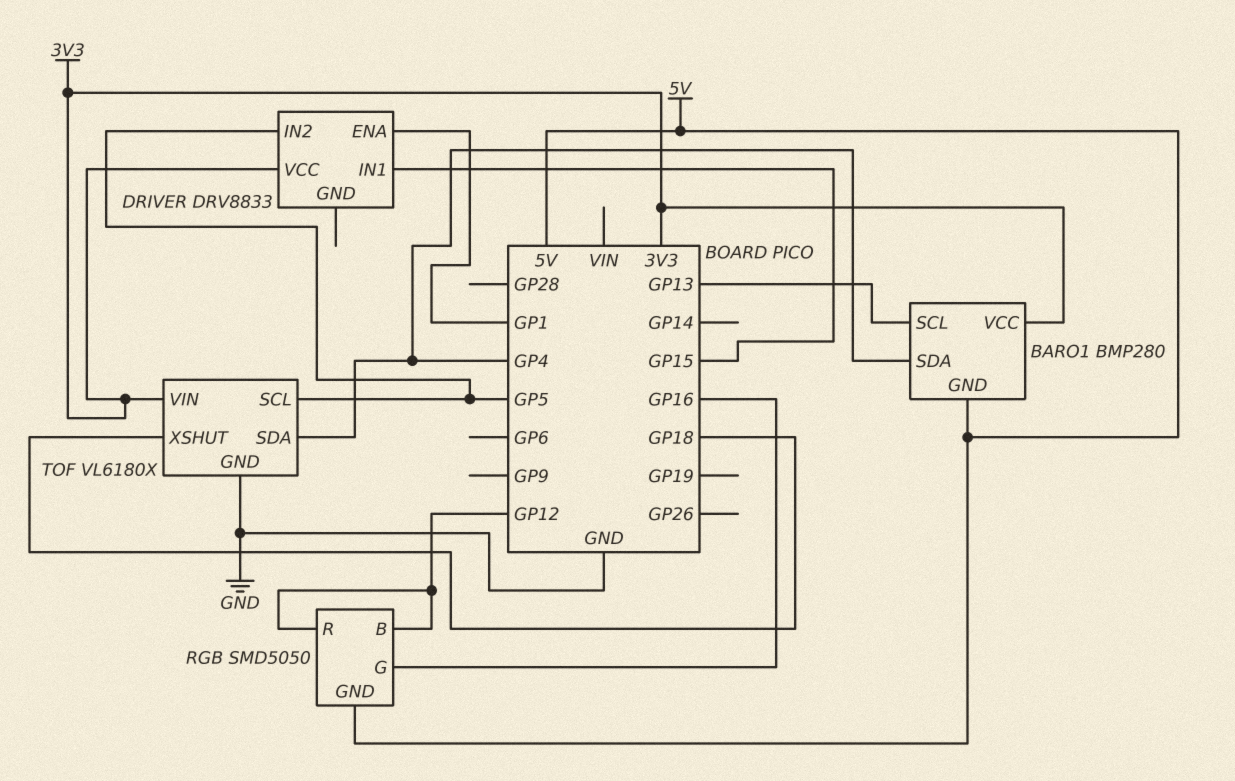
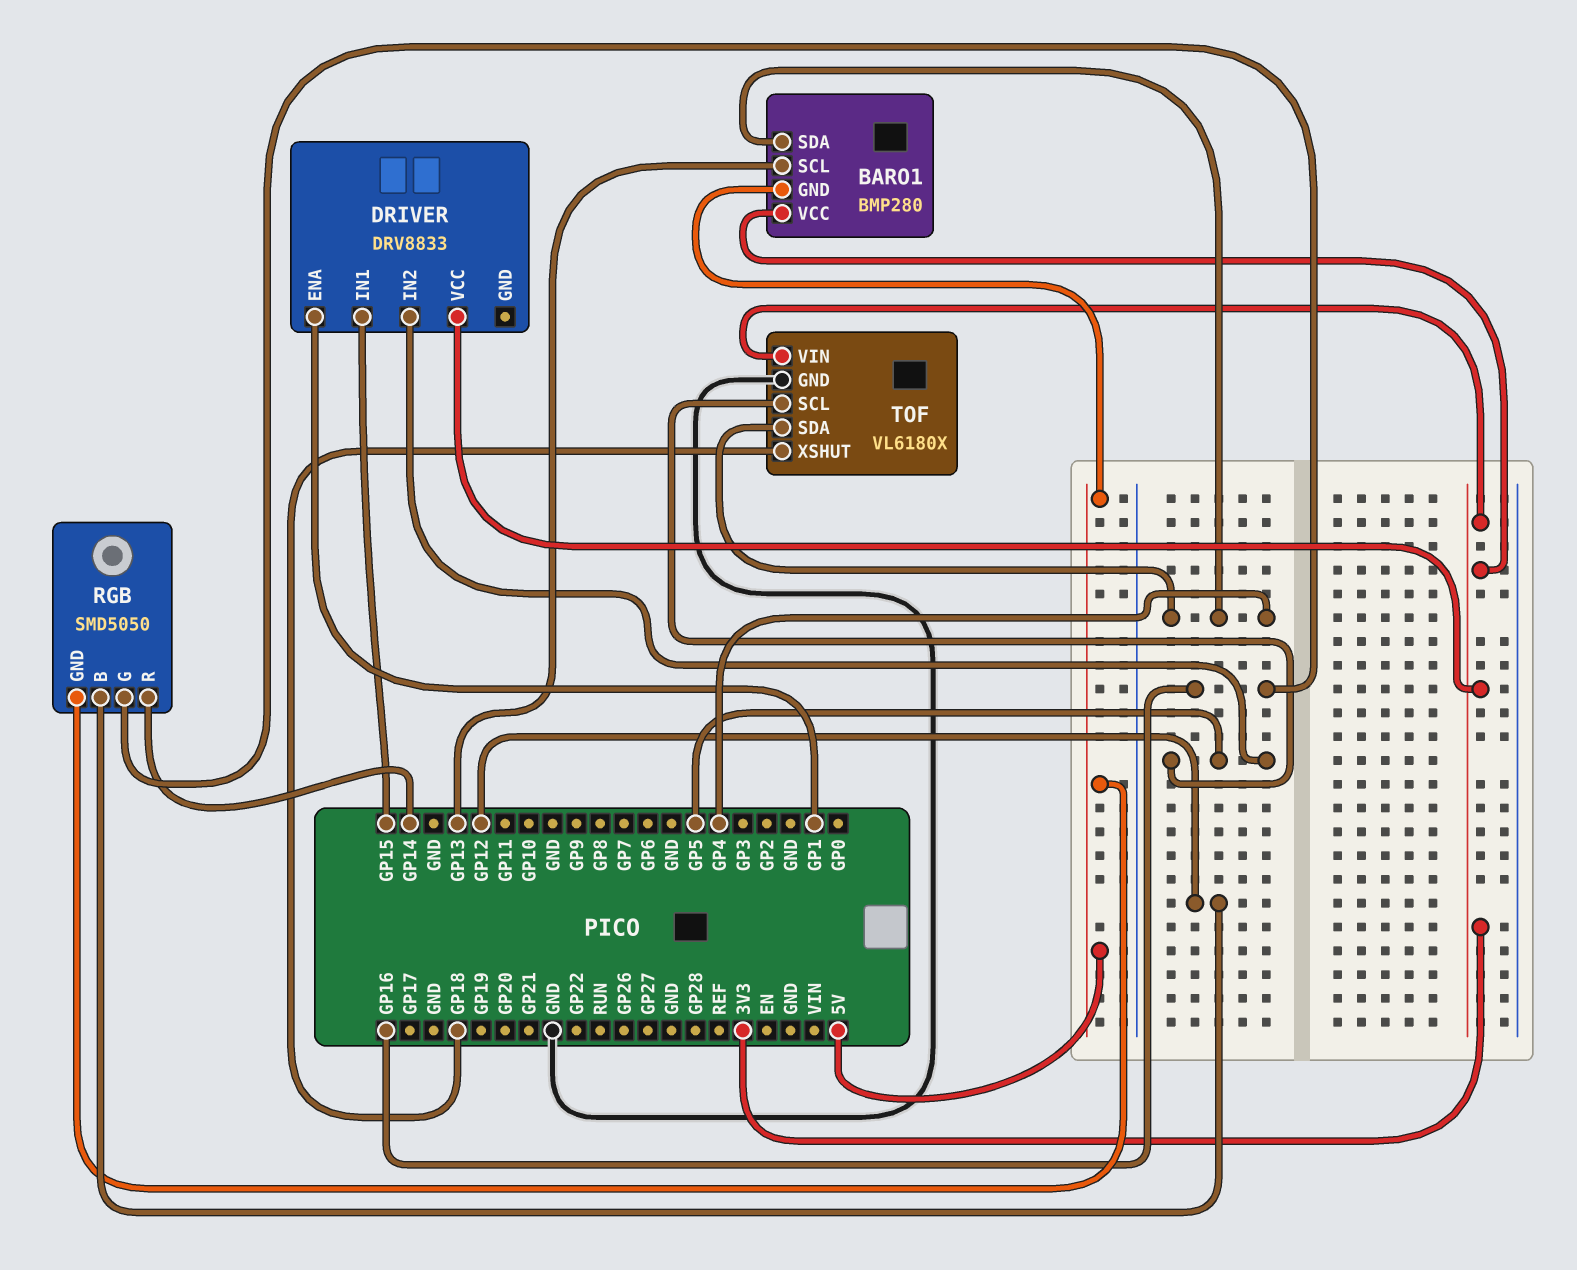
RGB pin R: GP12 -> GP14

